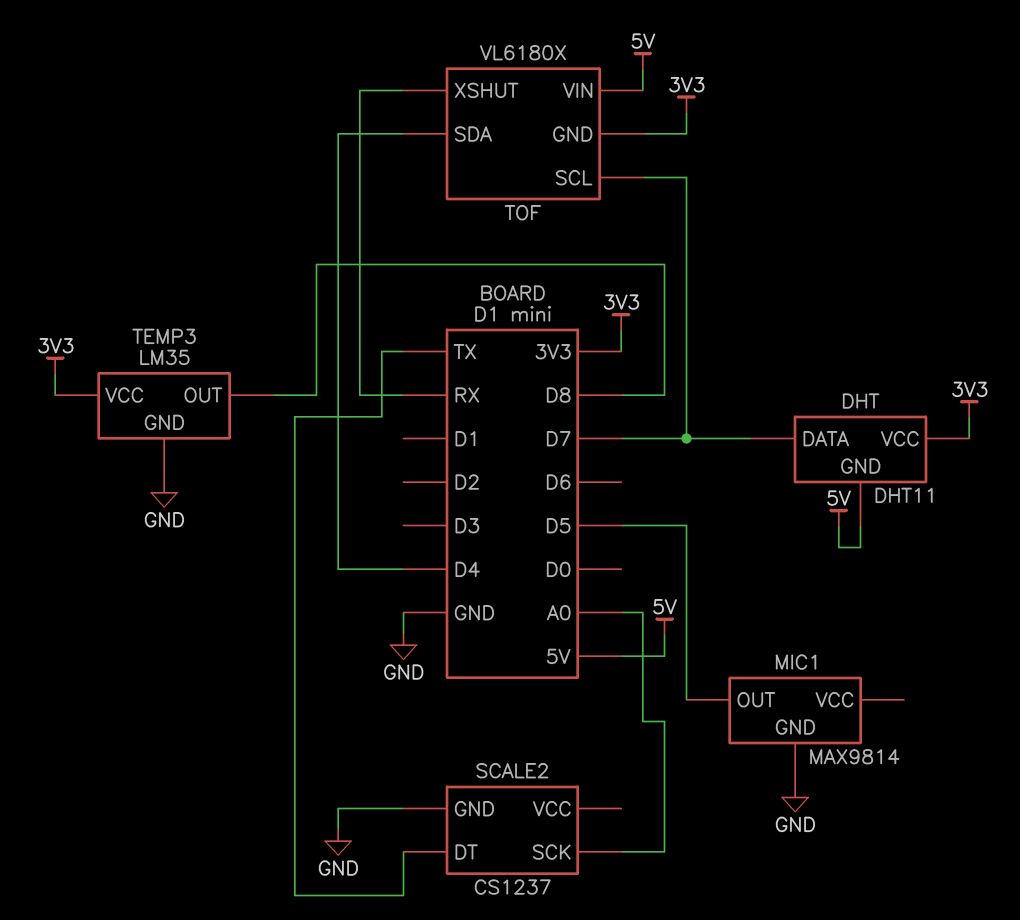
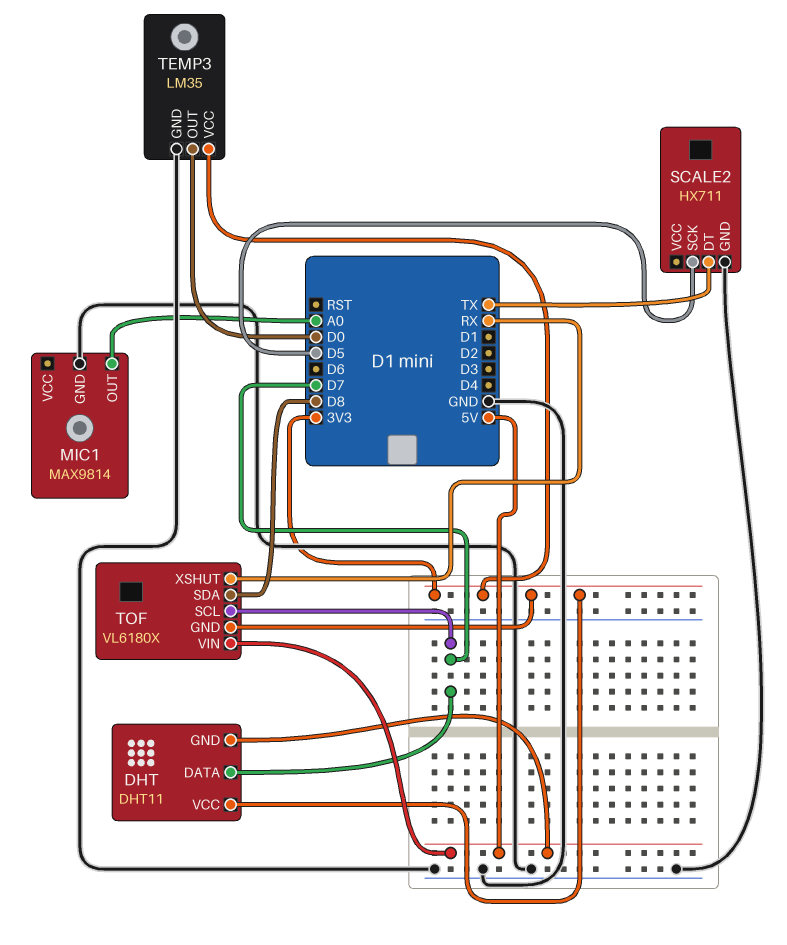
MIC1 pin OUT: D5 -> A0
SCALE2: CS1237 -> HX711
SCALE2 pin SCK: A0 -> D5
TEMP3 pin OUT: D8 -> D0
TOF pin SDA: D4 -> D8

